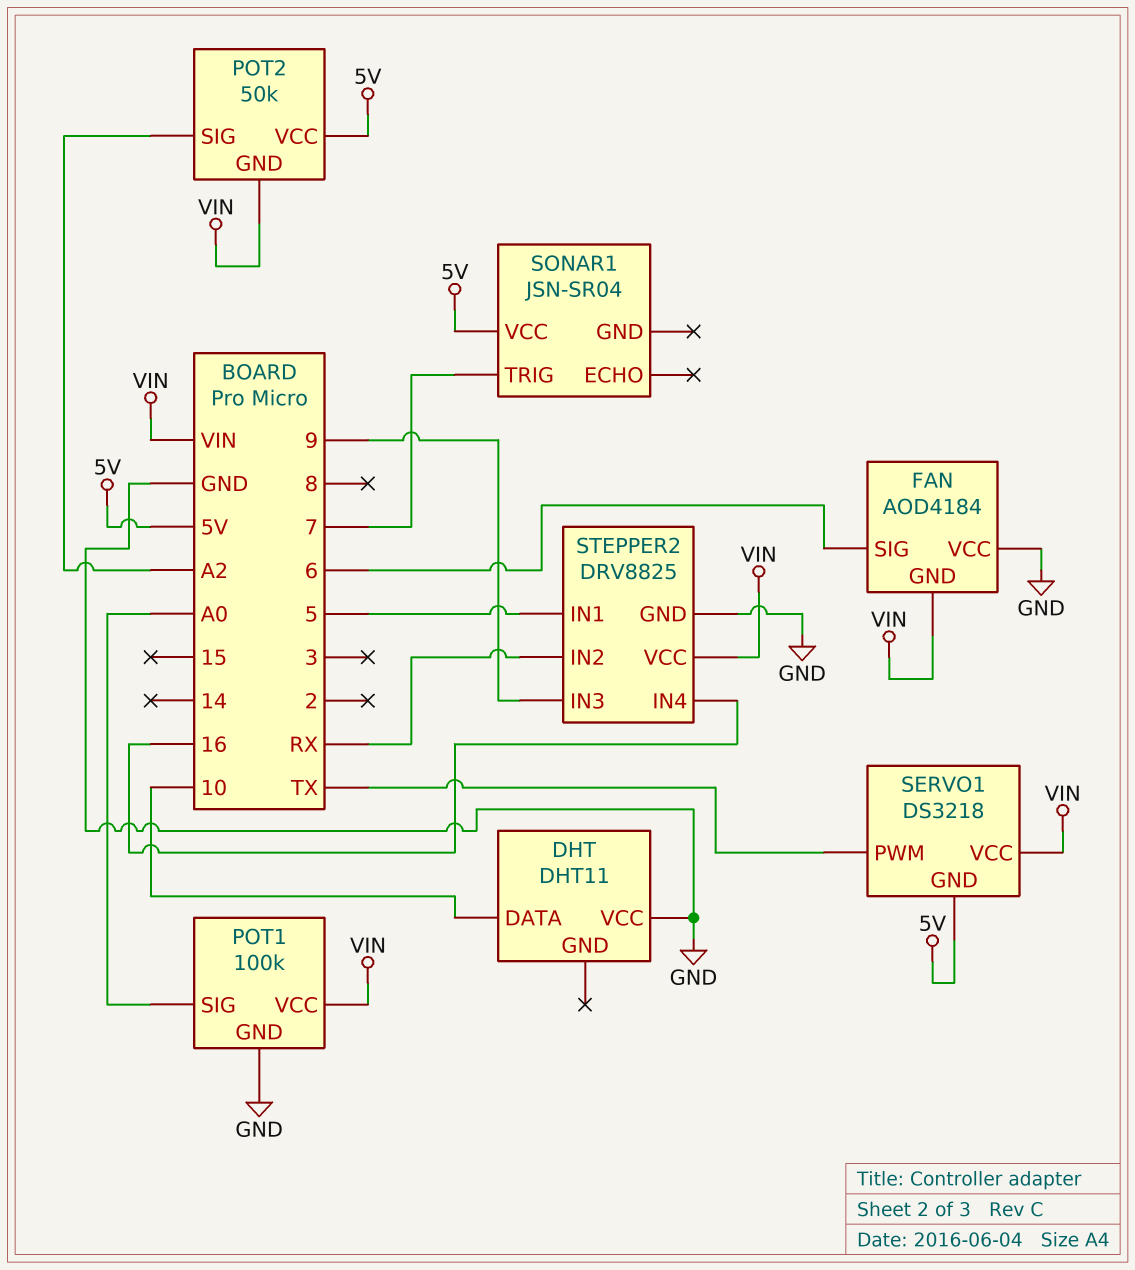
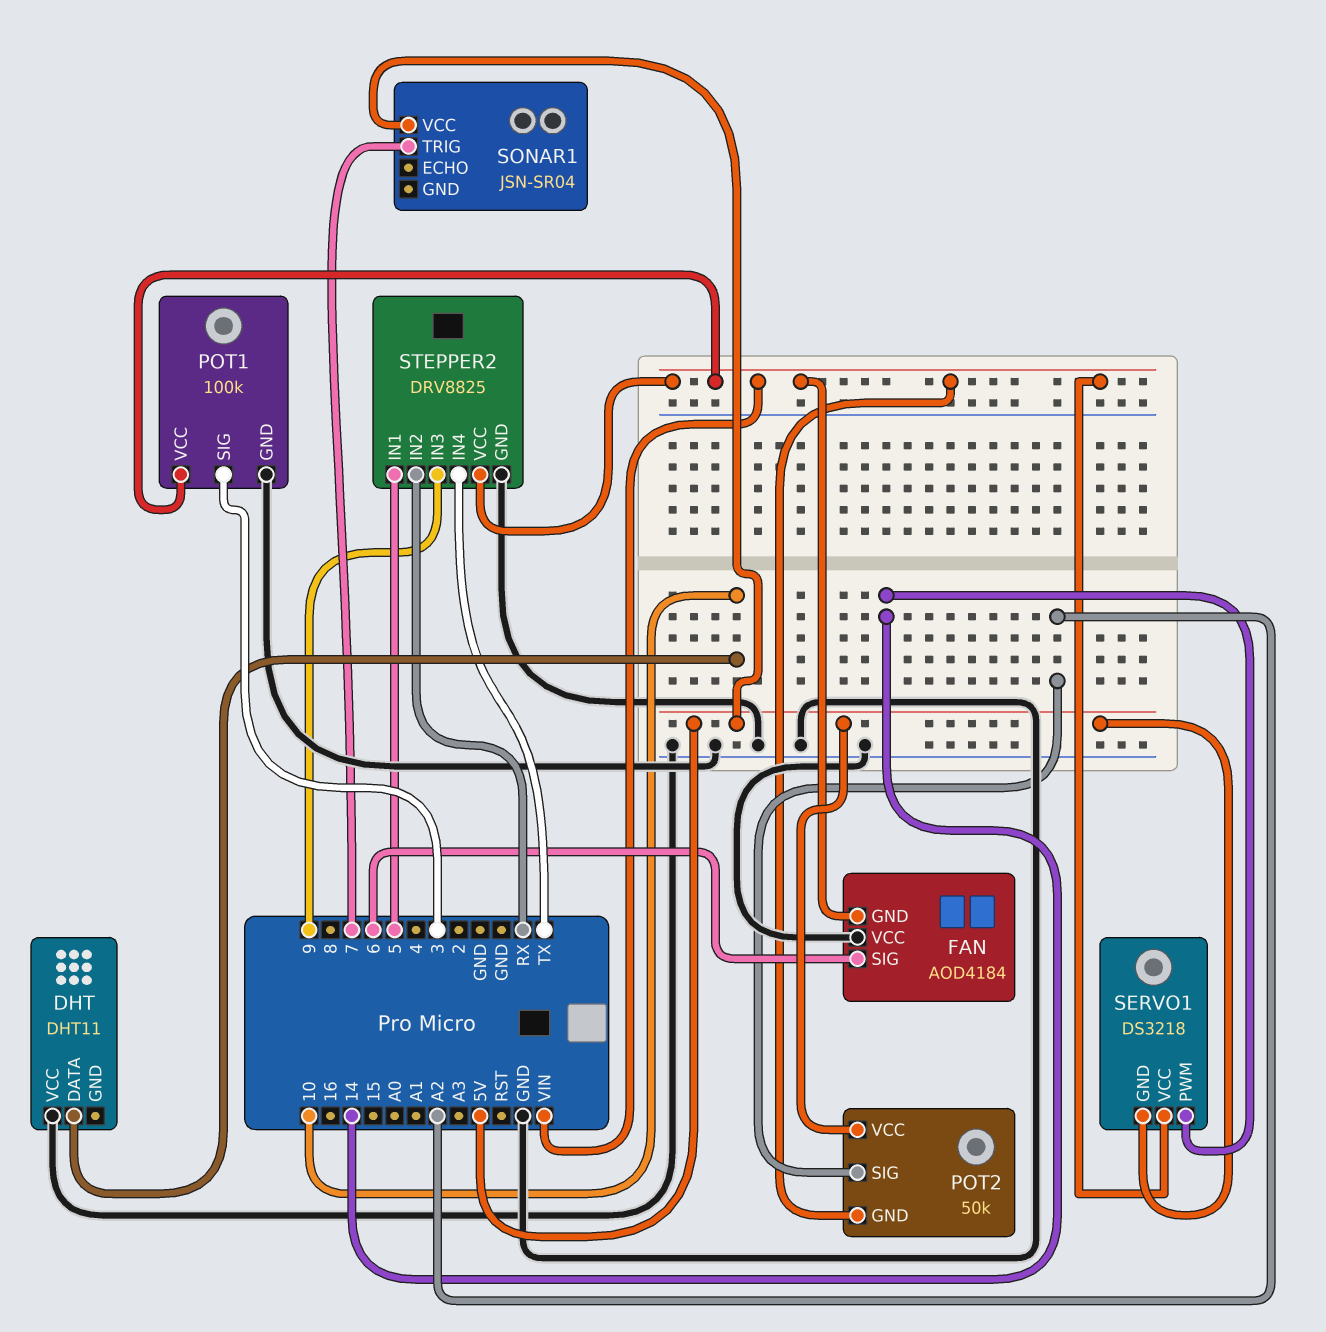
POT1 pin SIG: A0 -> 3
SERVO1 pin PWM: TX -> 14
STEPPER2 pin IN4: 16 -> TX

